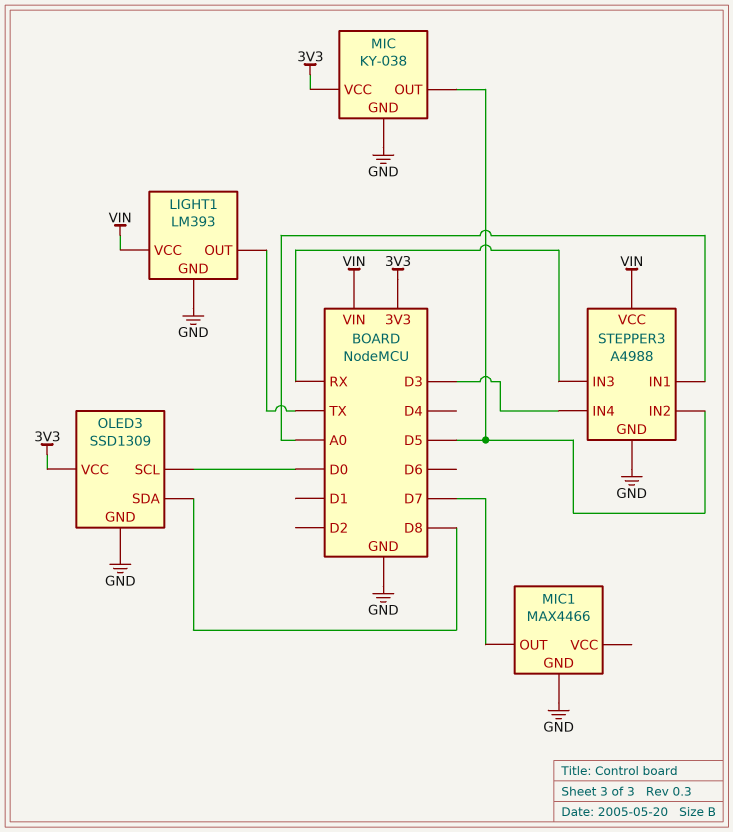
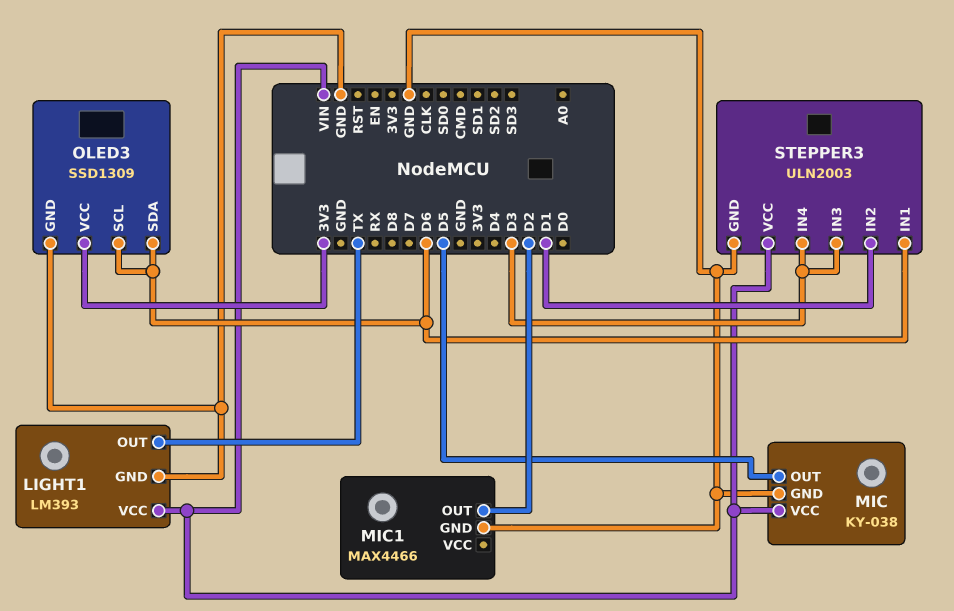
MIC pin VCC: 3V3 -> VIN
MIC1 pin OUT: D7 -> D2
OLED3 pin SCL: D0 -> D6
OLED3 pin SDA: D8 -> D6
STEPPER3: A4988 -> ULN2003
STEPPER3 pin IN1: A0 -> D6
STEPPER3 pin IN2: D5 -> D1
STEPPER3 pin IN3: RX -> D3

